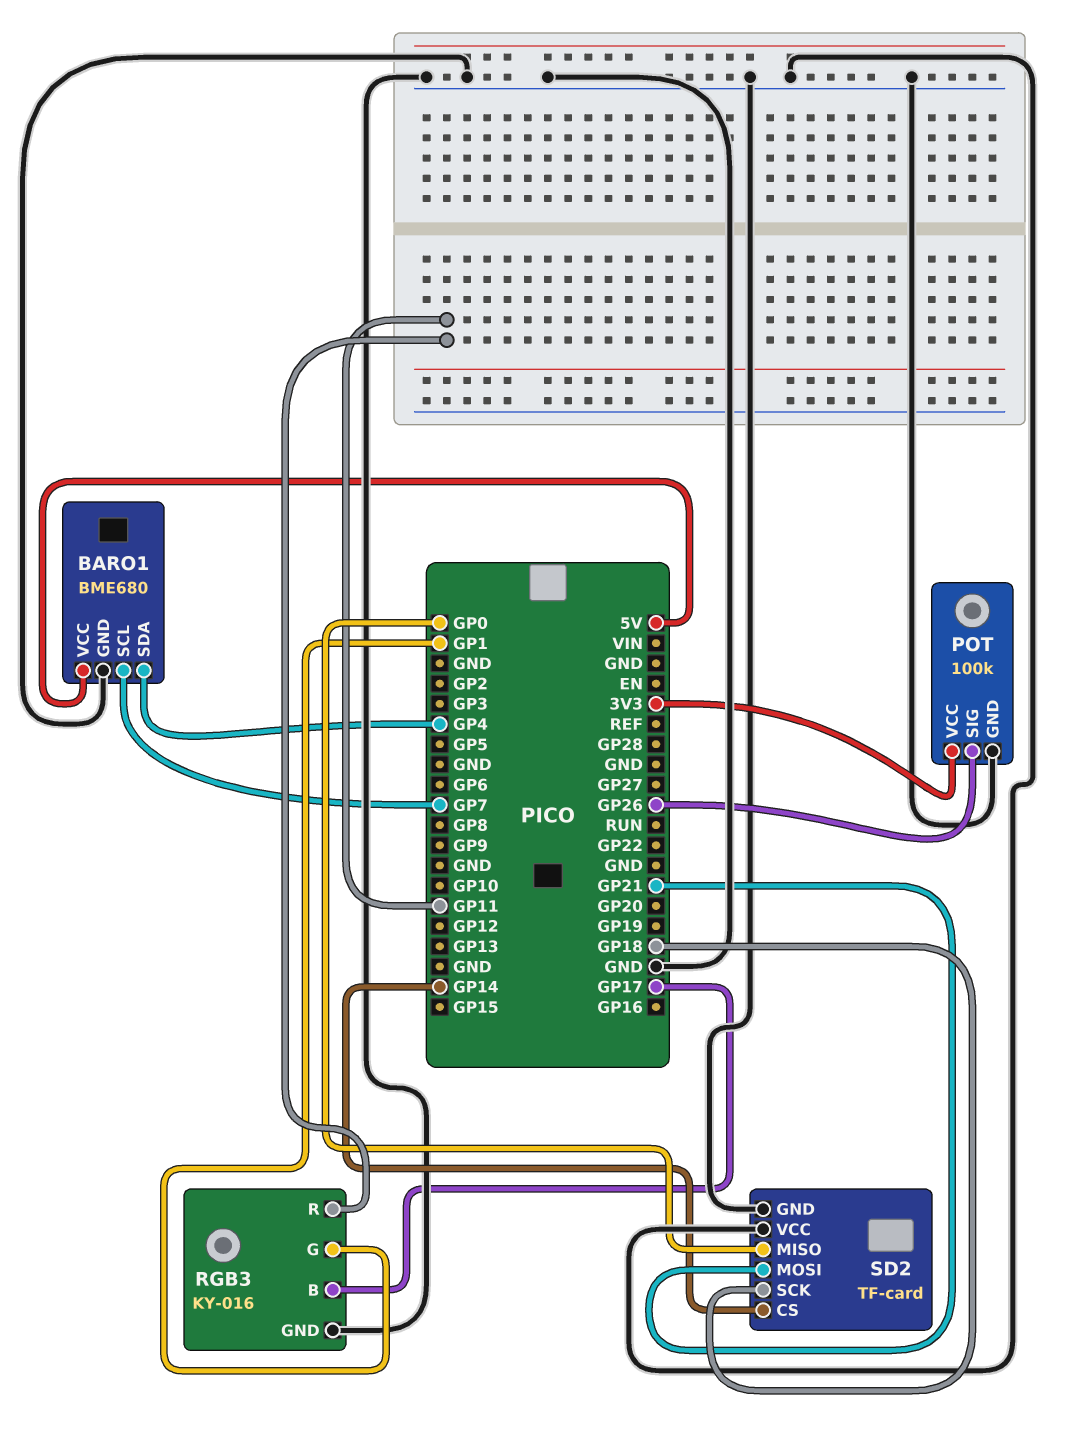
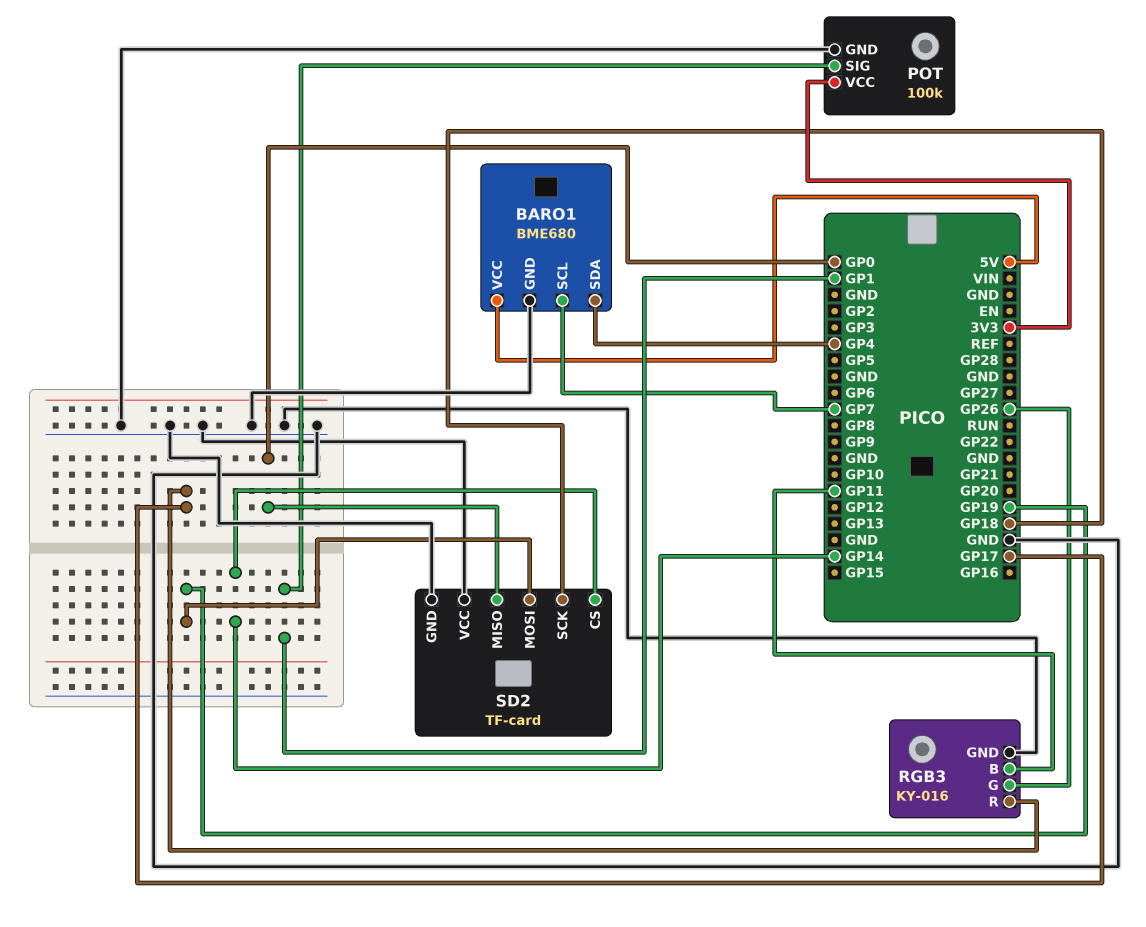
POT pin SIG: GP26 -> GP1
RGB3 pin B: GP17 -> GP11
RGB3 pin G: GP1 -> GP26
RGB3 pin R: GP11 -> GP17
SD2 pin MOSI: GP21 -> GP19

